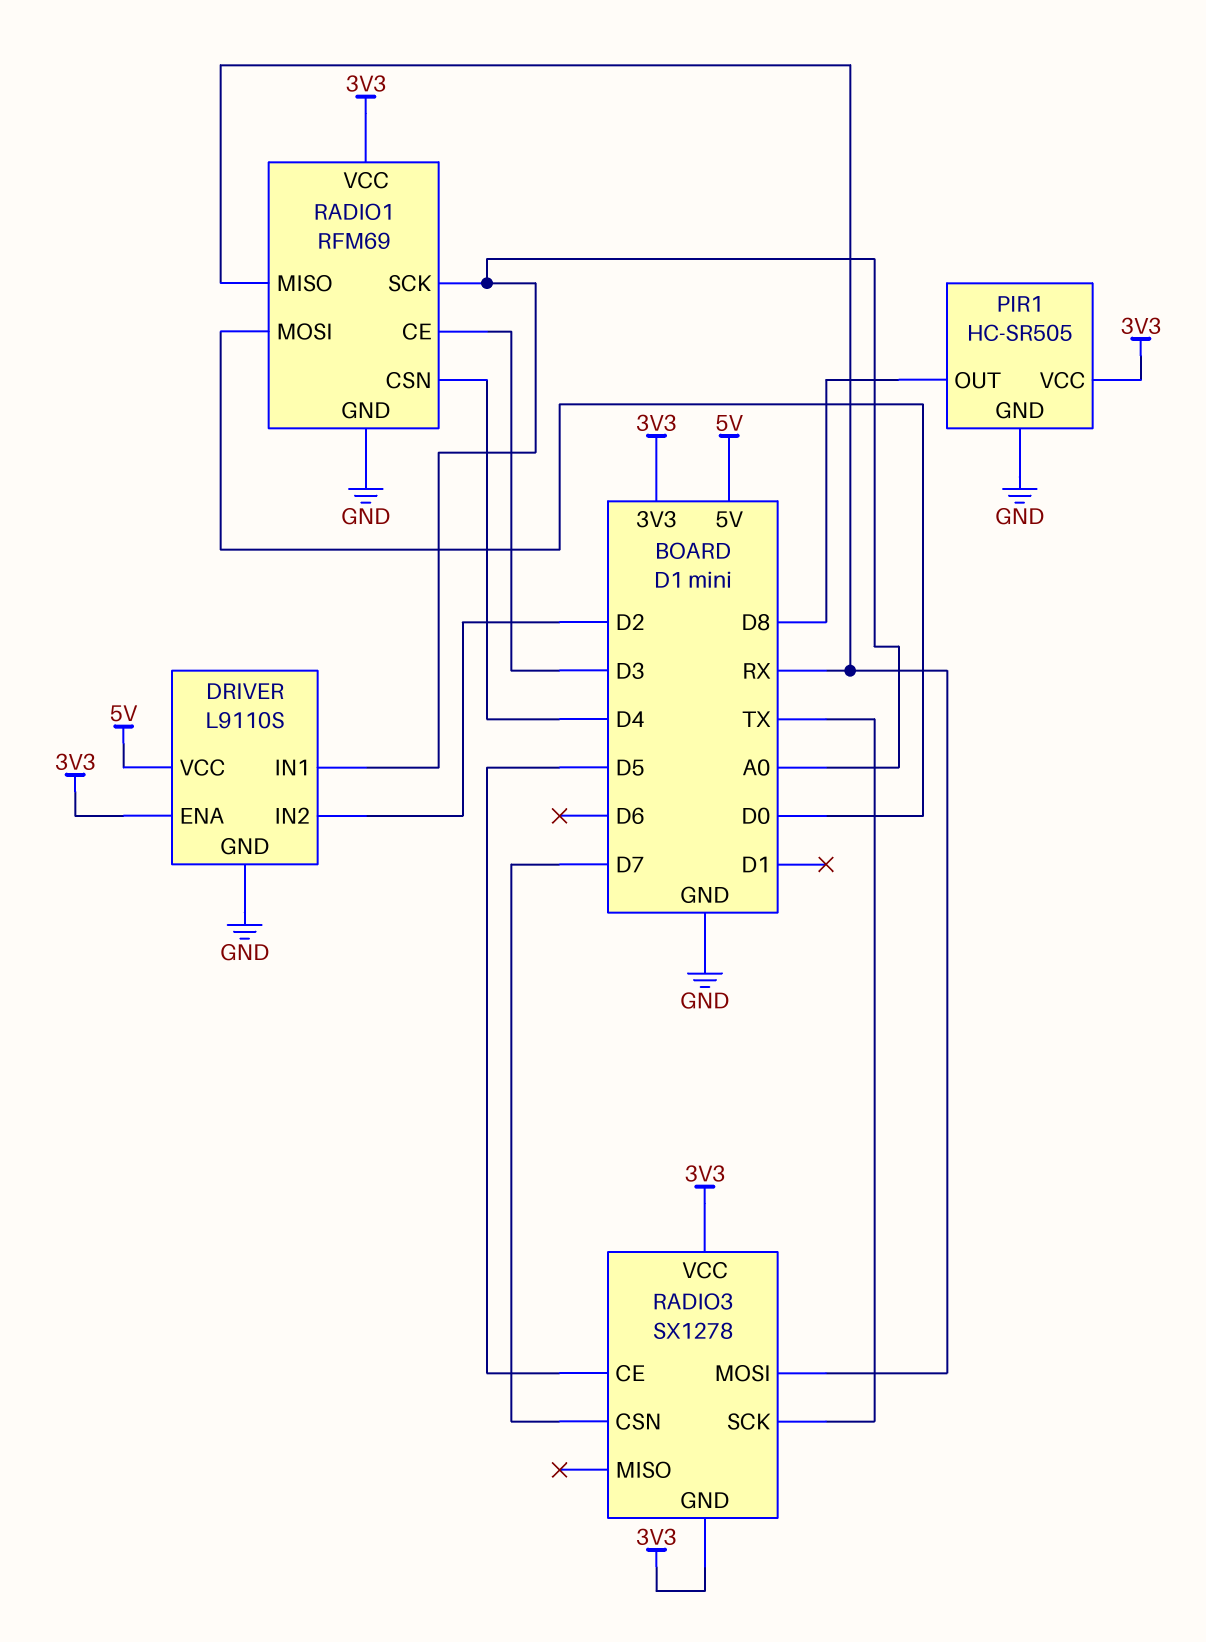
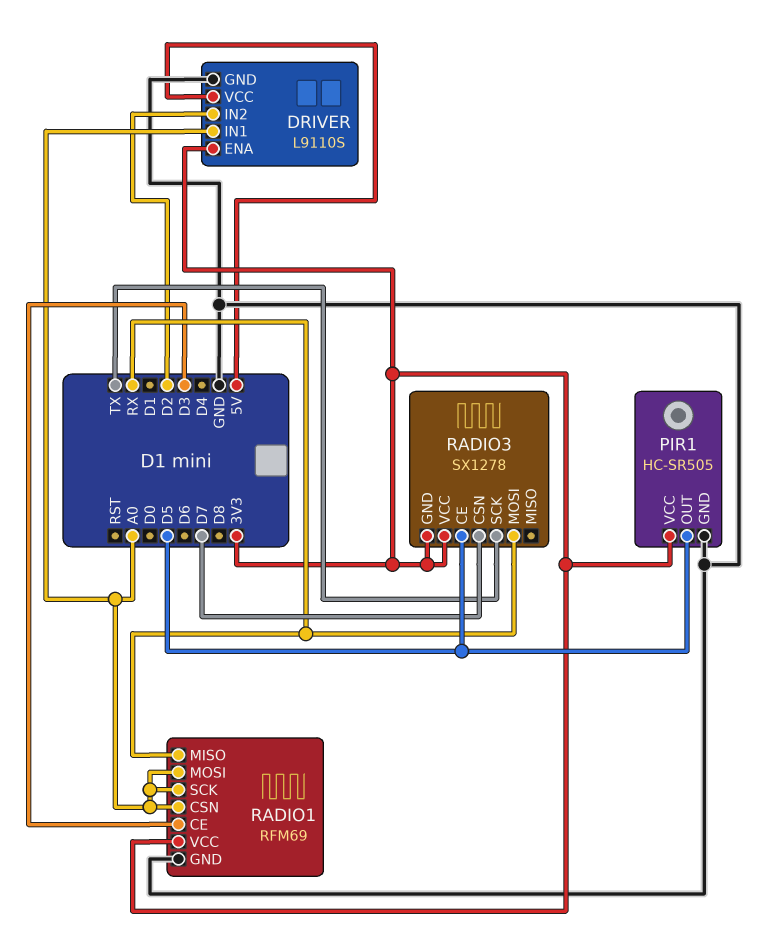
PIR1 pin OUT: D8 -> D5
RADIO1 pin CSN: D4 -> A0
RADIO1 pin MOSI: D0 -> A0

